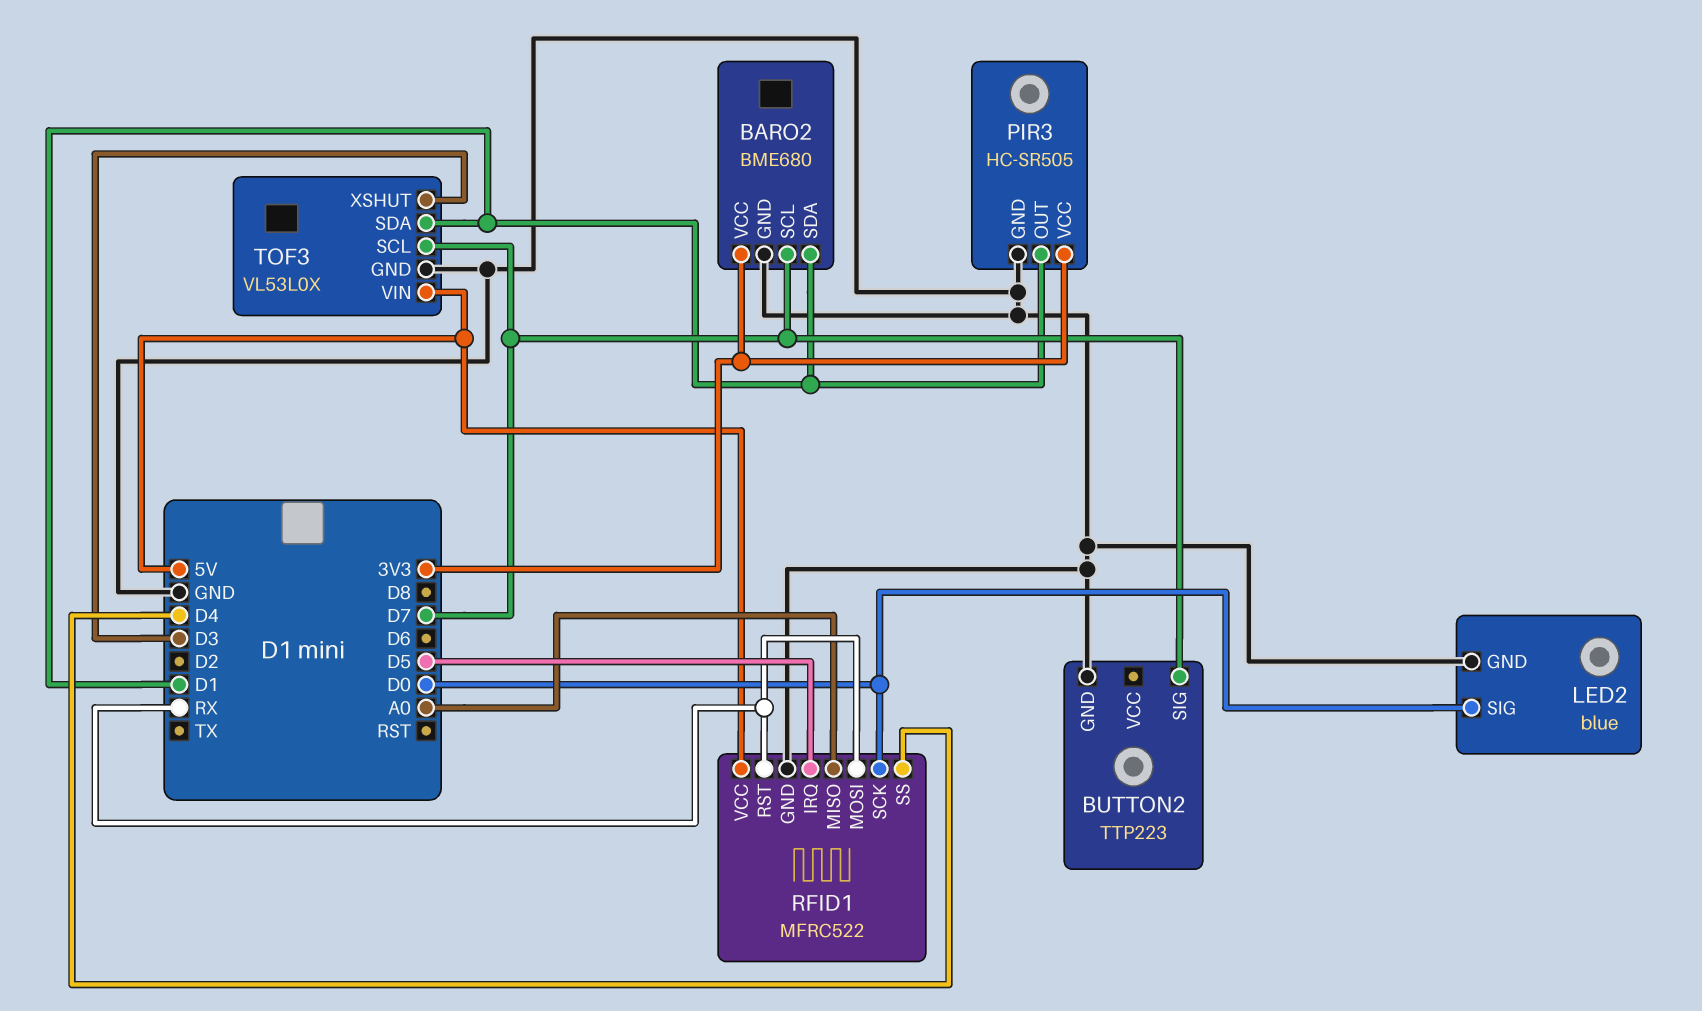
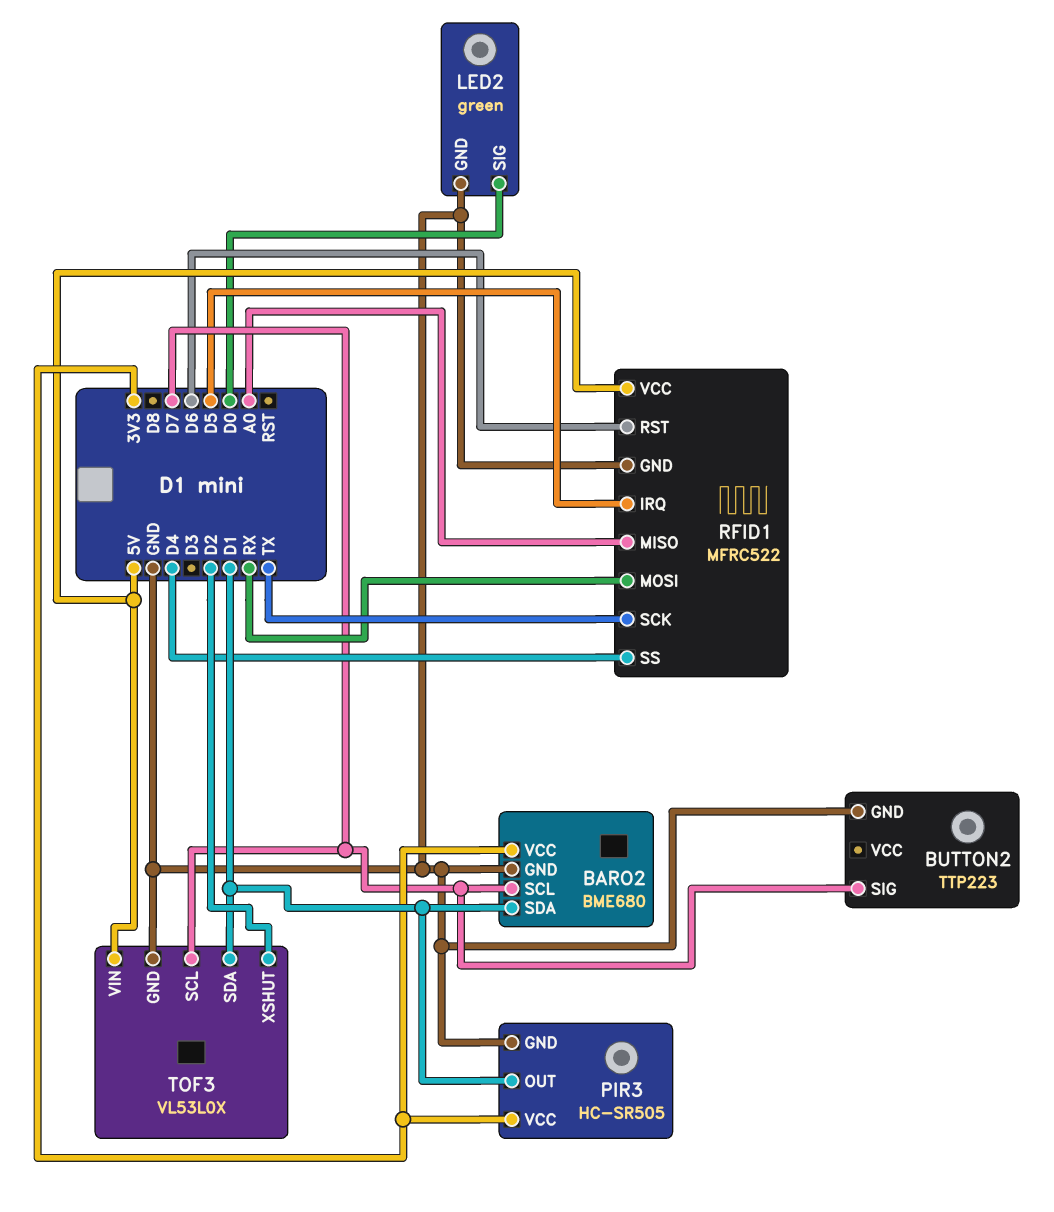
LED2: blue -> green
RFID1 pin RST: RX -> D6
RFID1 pin SCK: D0 -> TX
TOF3 pin XSHUT: D3 -> D2

